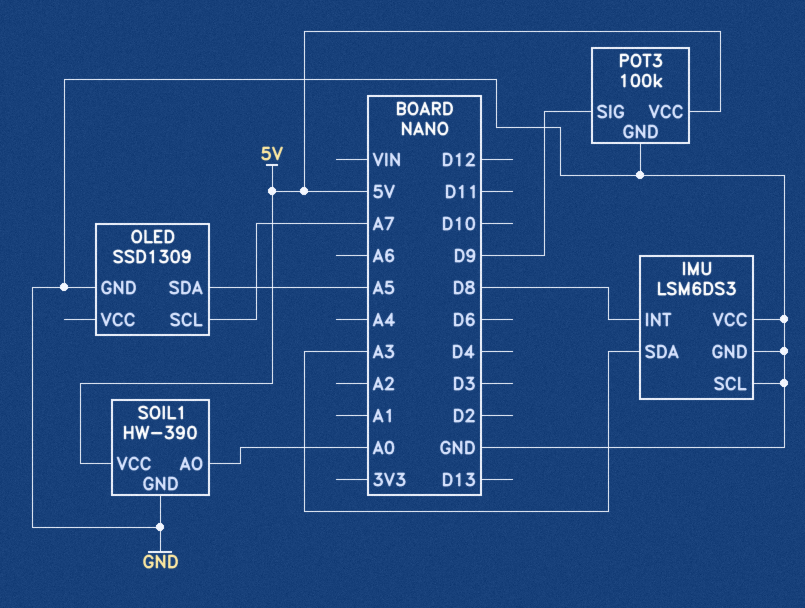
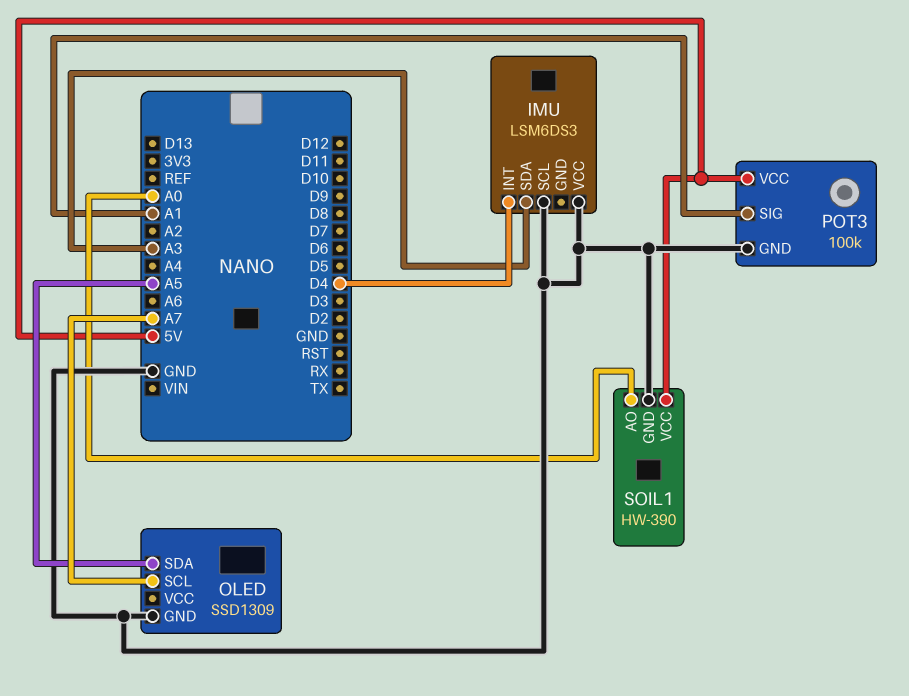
IMU pin GND: GND -> none
IMU pin INT: D8 -> D4
POT3 pin SIG: D9 -> A1

